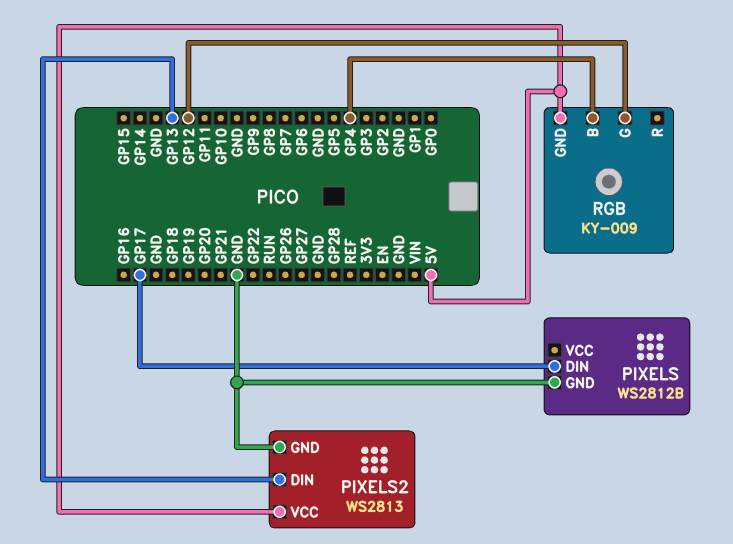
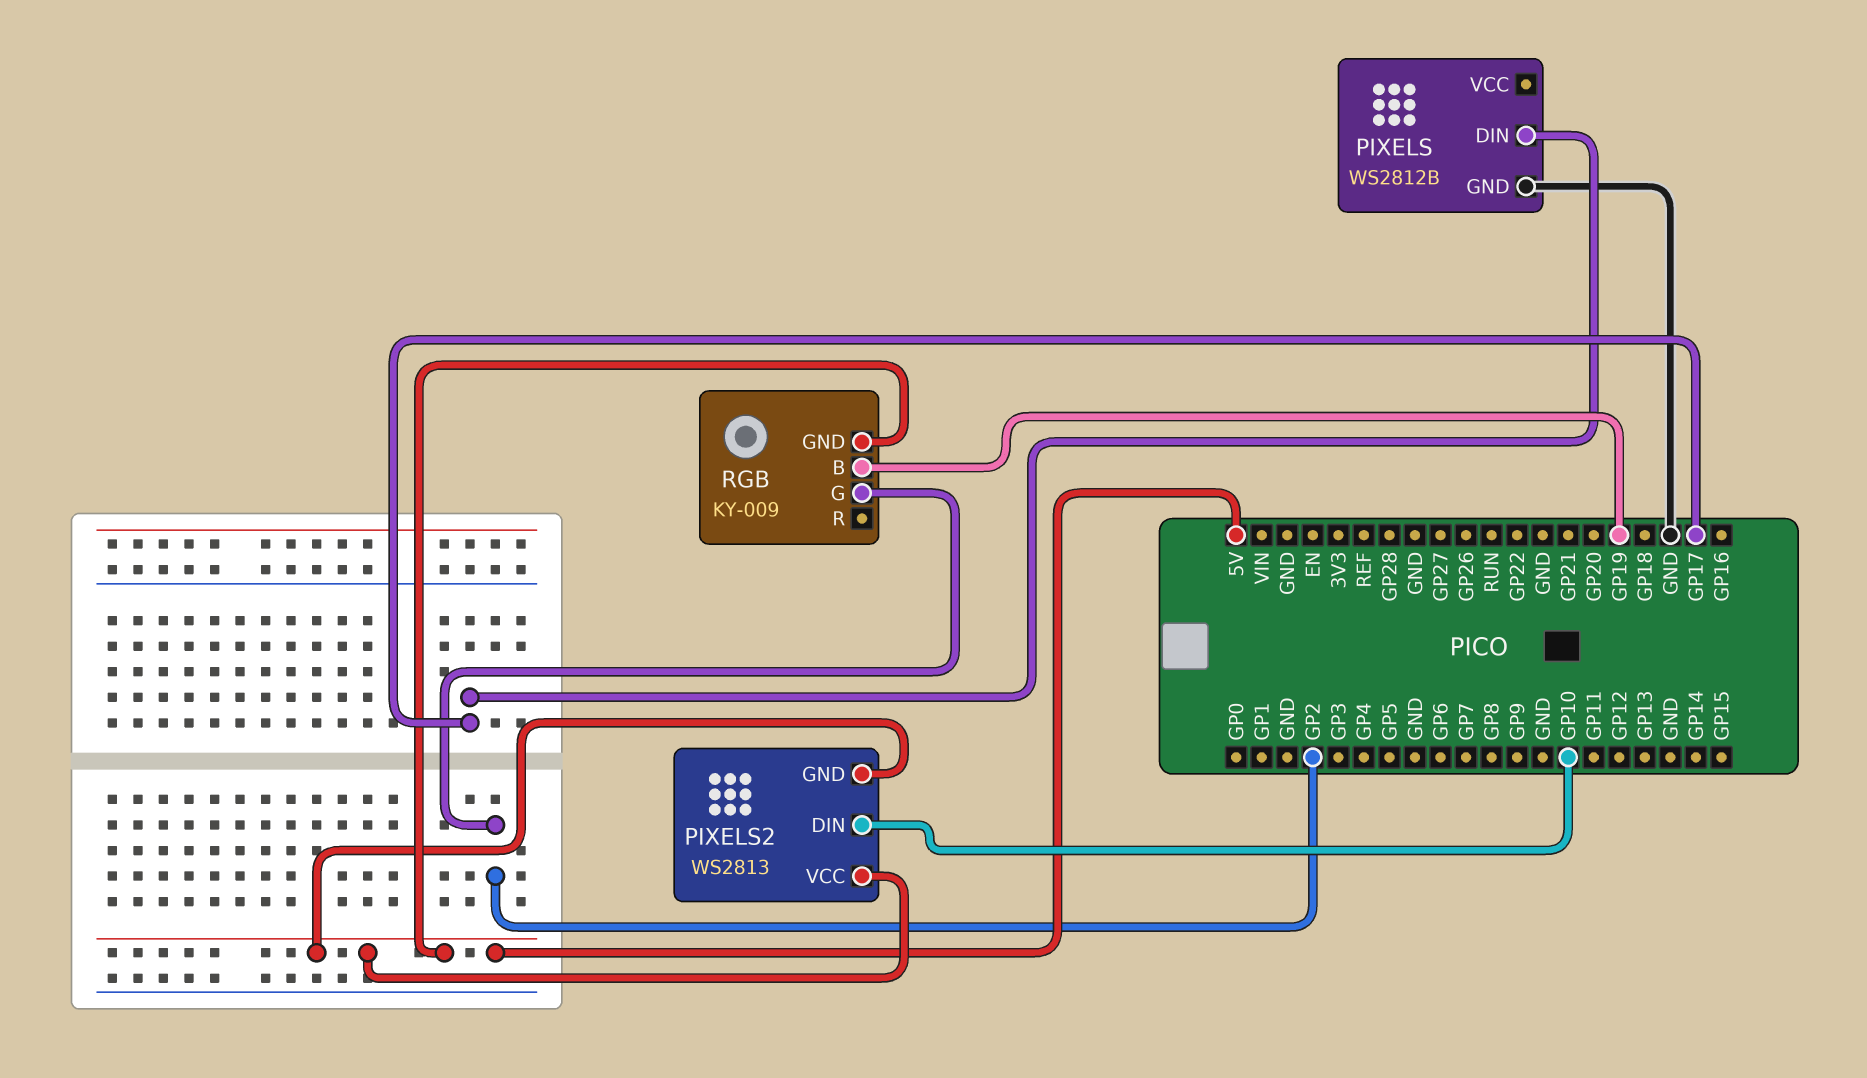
PIXELS2 pin DIN: GP13 -> GP10
PIXELS2 pin GND: GND -> 5V
RGB pin B: GP4 -> GP19
RGB pin G: GP12 -> GP2

